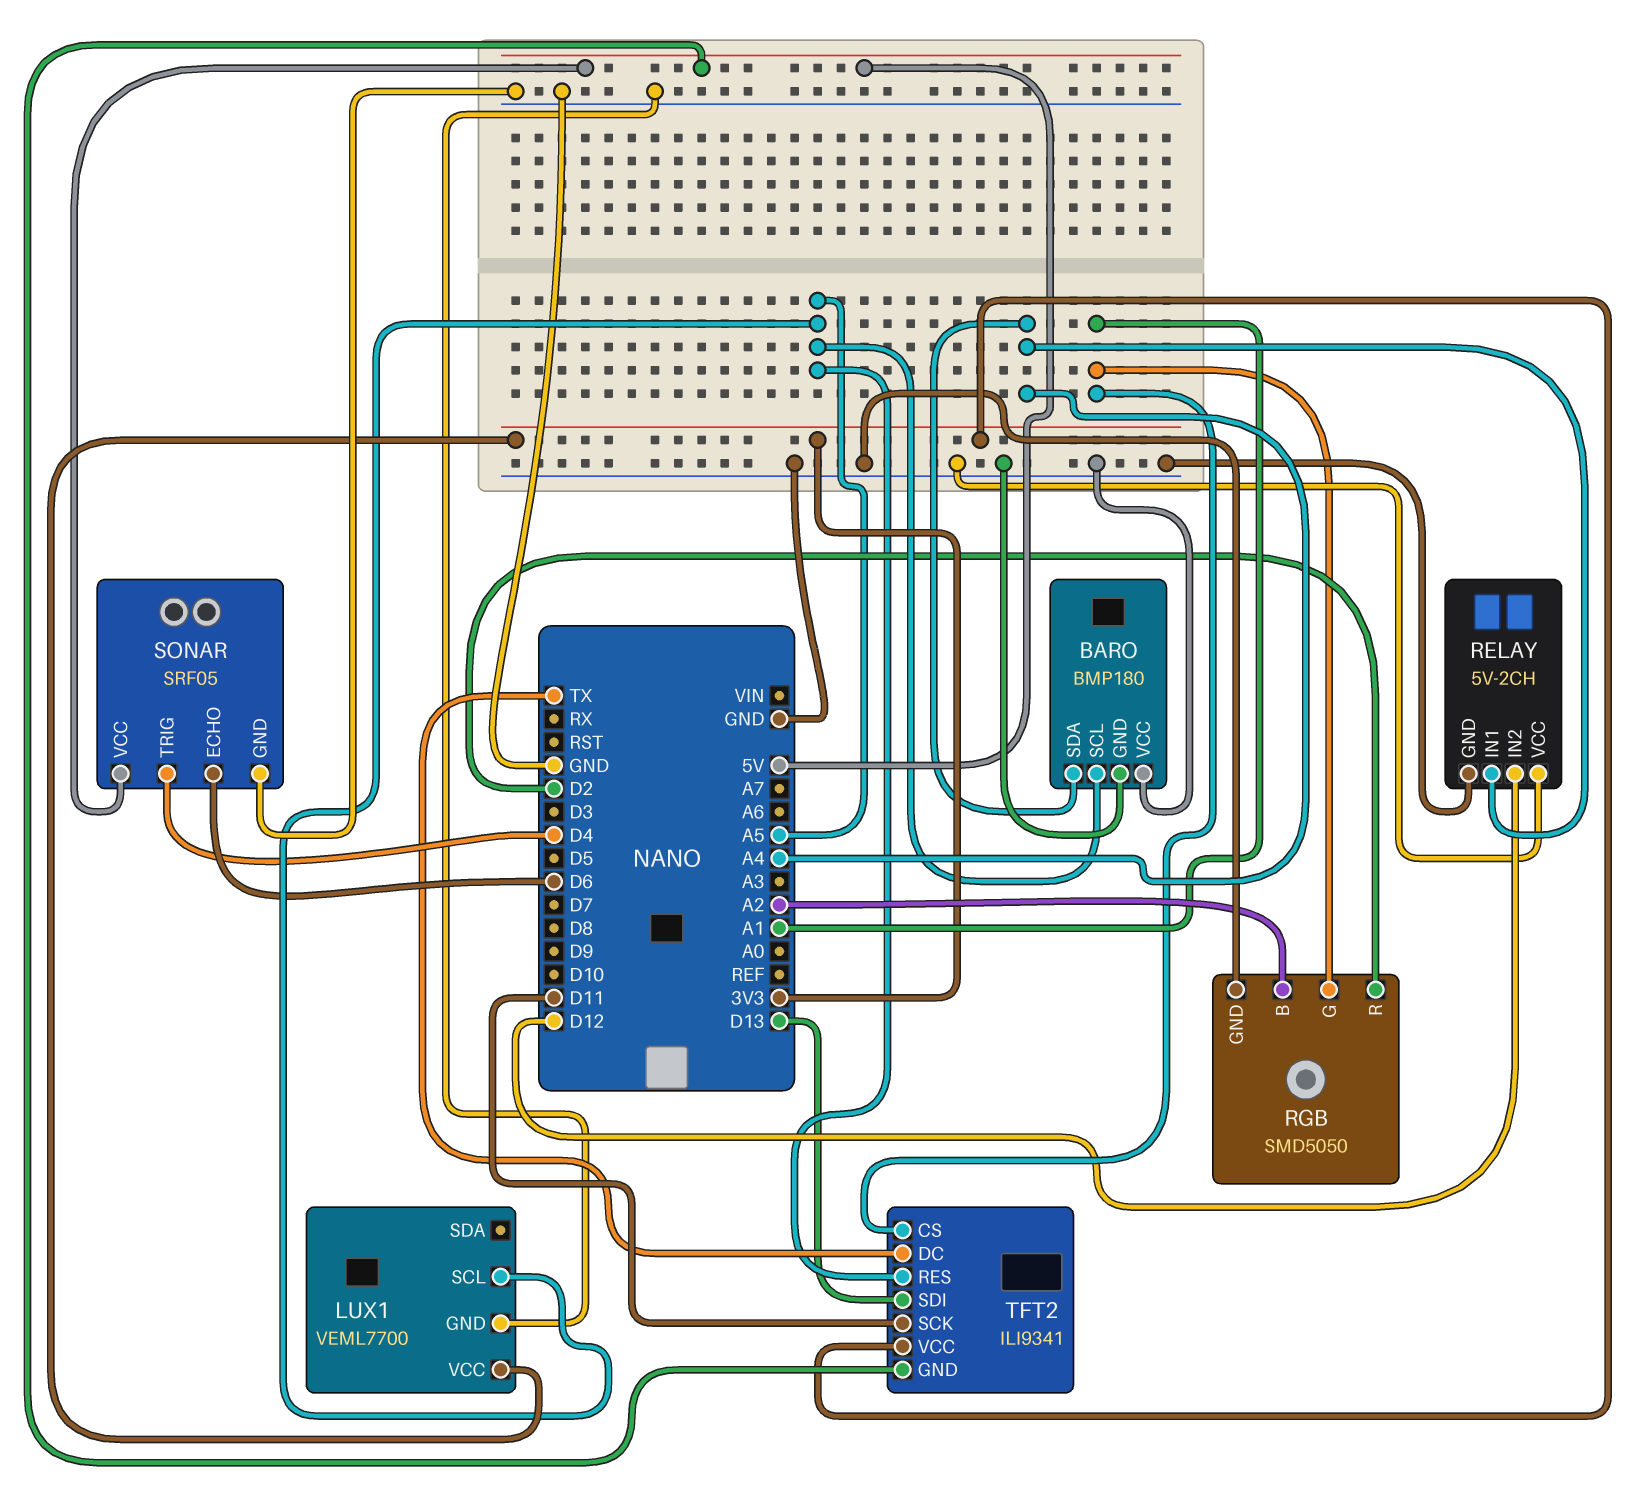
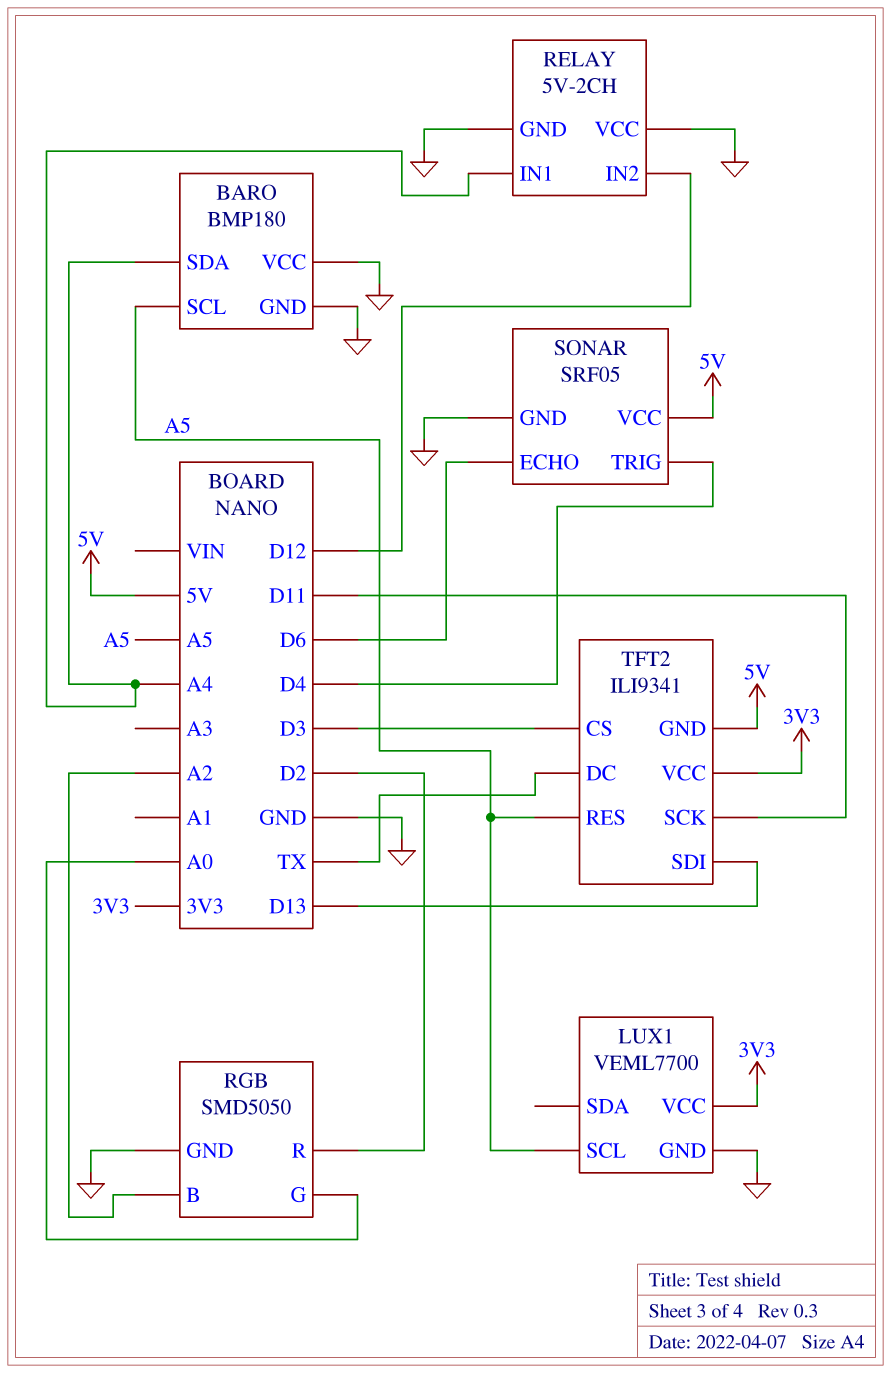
RGB pin G: A1 -> A0
TFT2 pin CS: A1 -> D3

